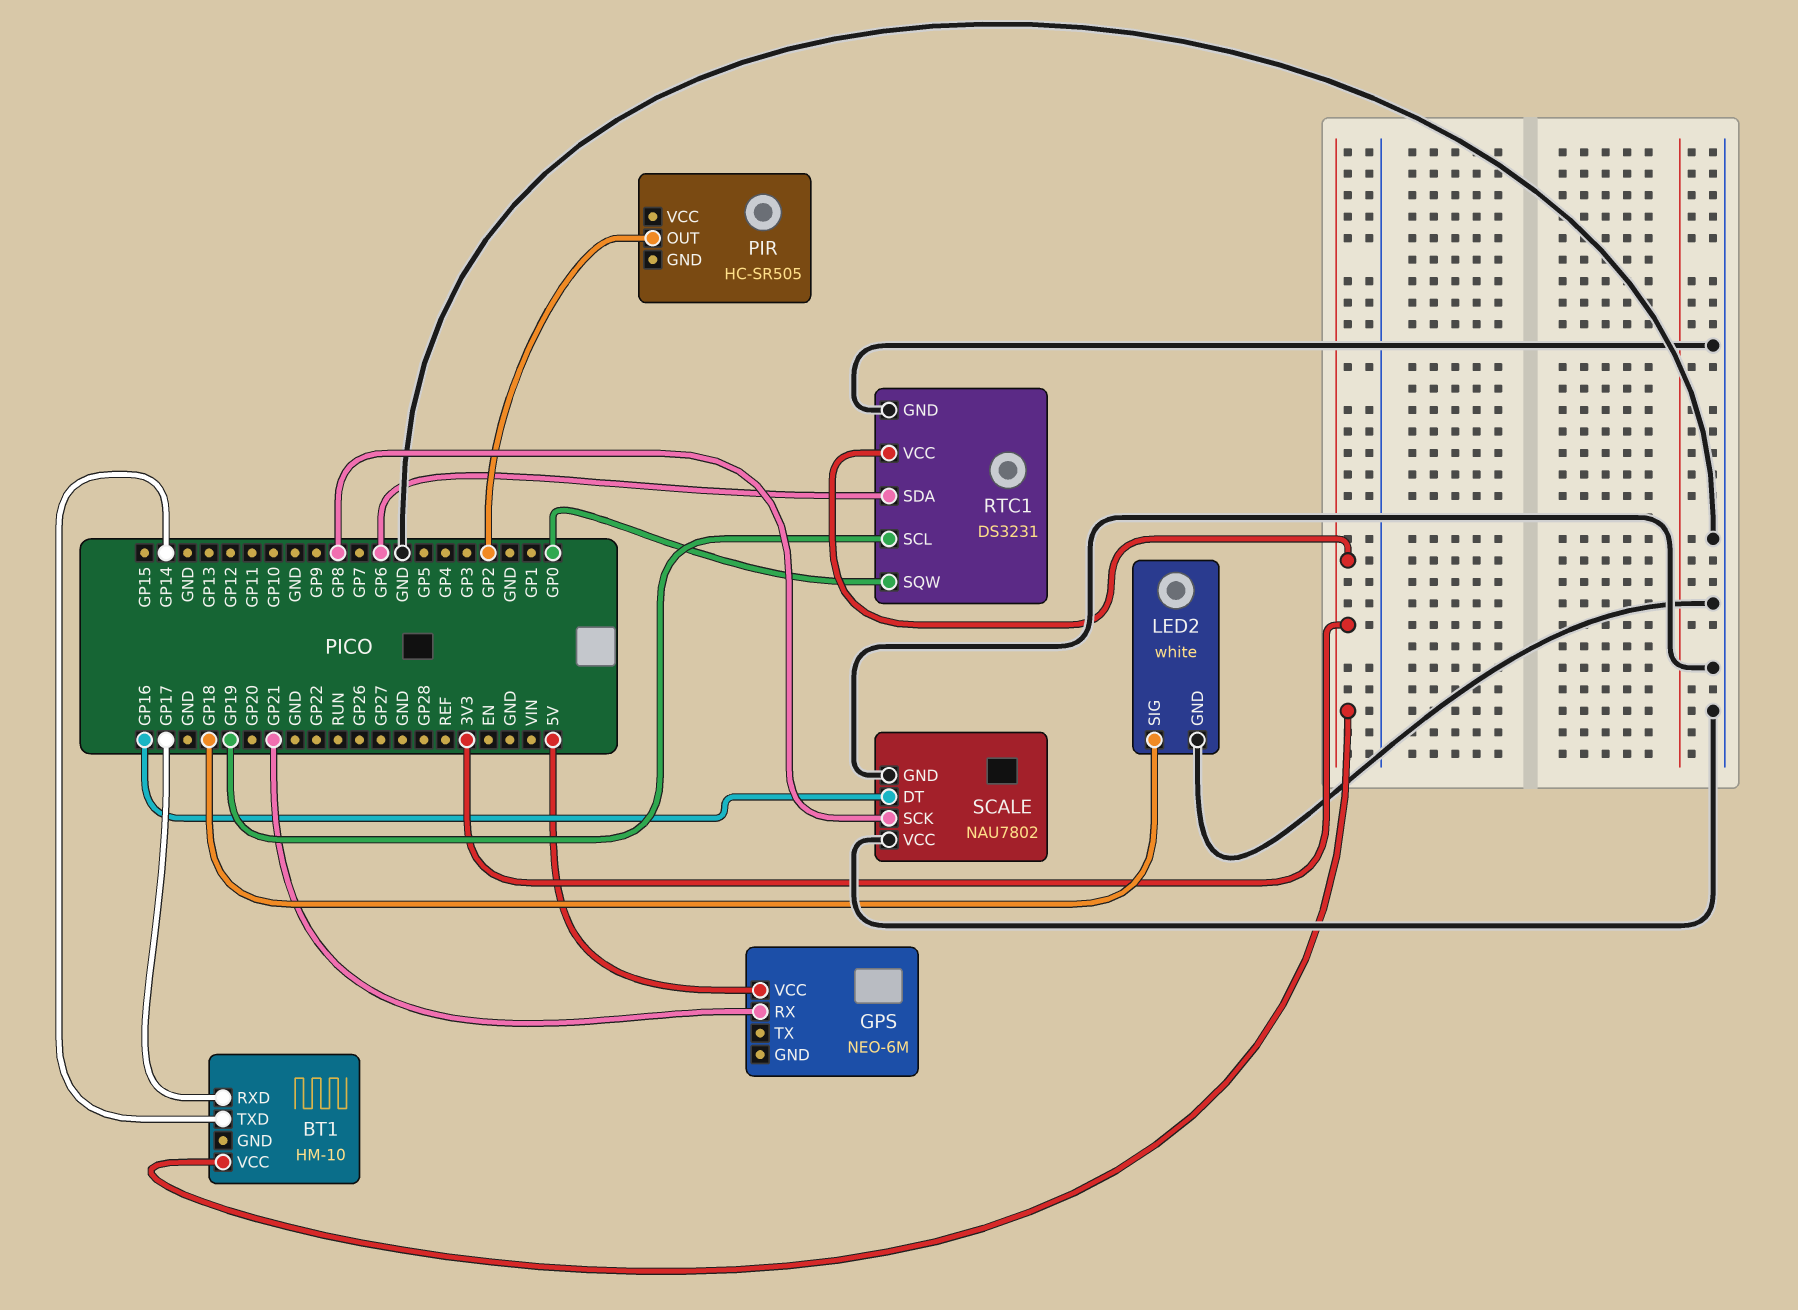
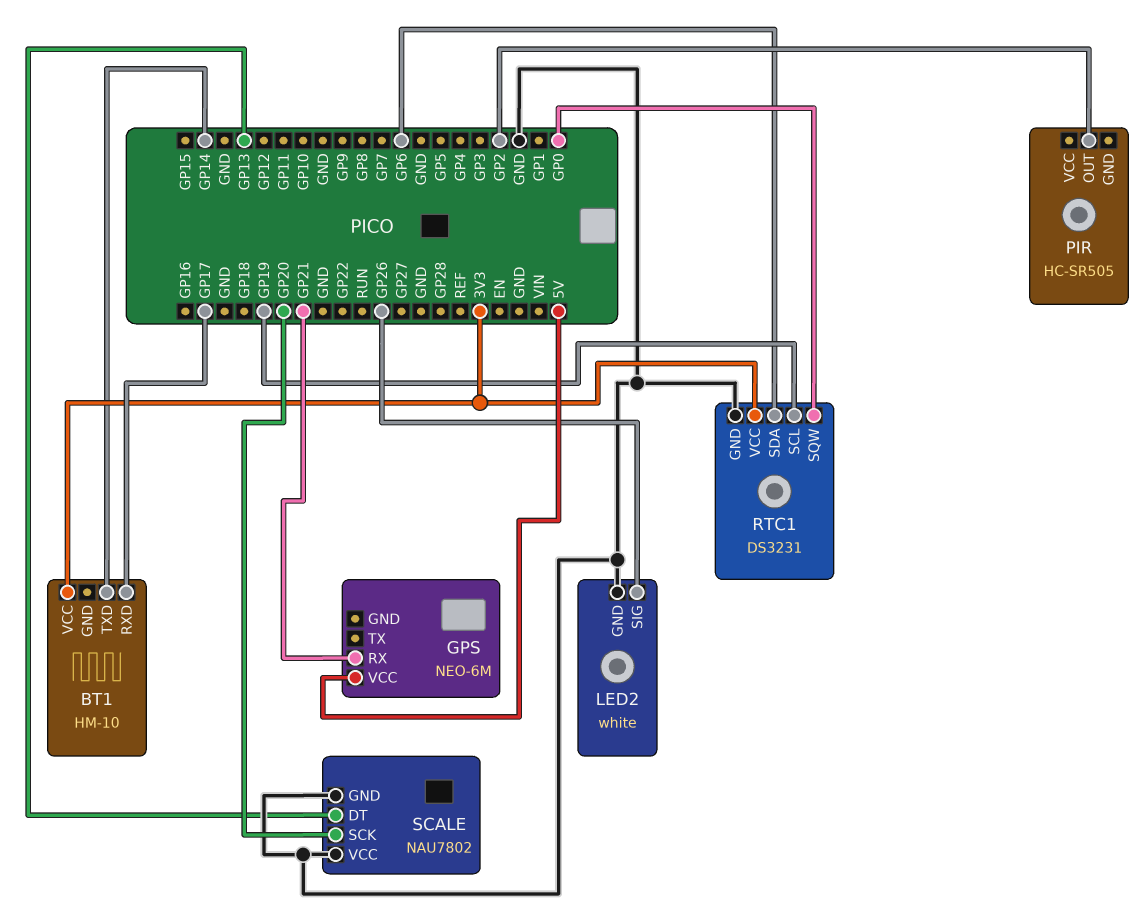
LED2 pin SIG: GP18 -> GP26
SCALE pin DT: GP16 -> GP13
SCALE pin SCK: GP8 -> GP20

